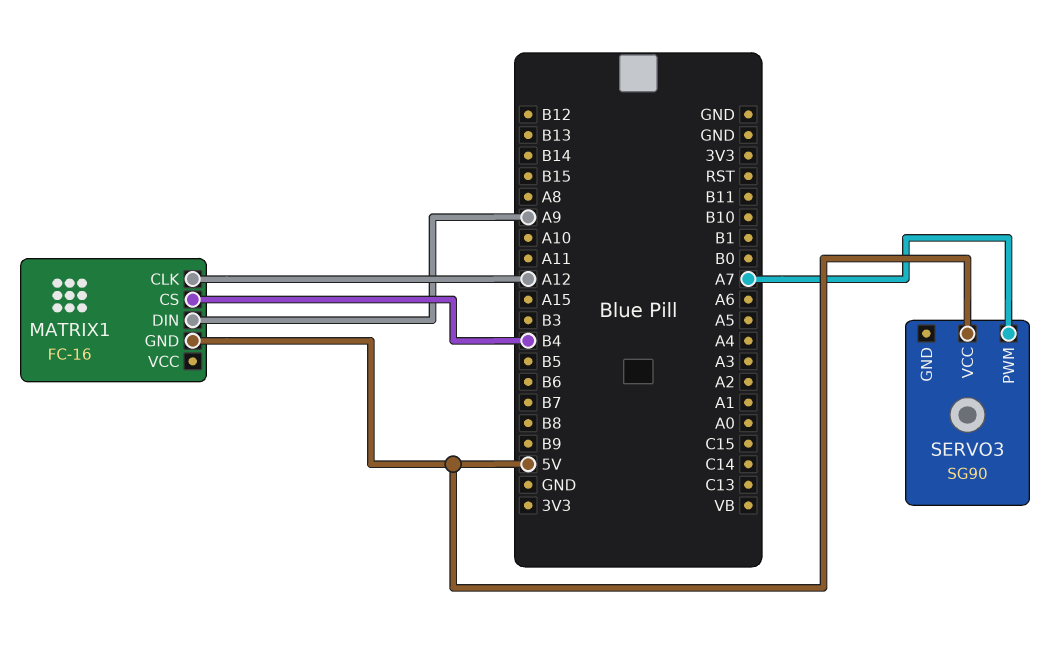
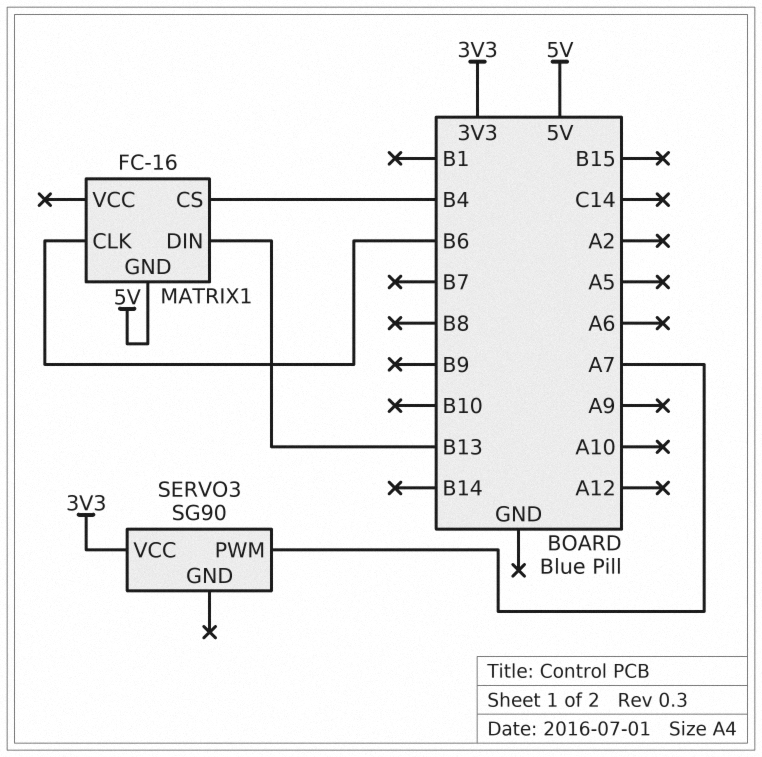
MATRIX1 pin CLK: A12 -> B6
MATRIX1 pin DIN: A9 -> B13
SERVO3 pin VCC: 5V -> 3V3

